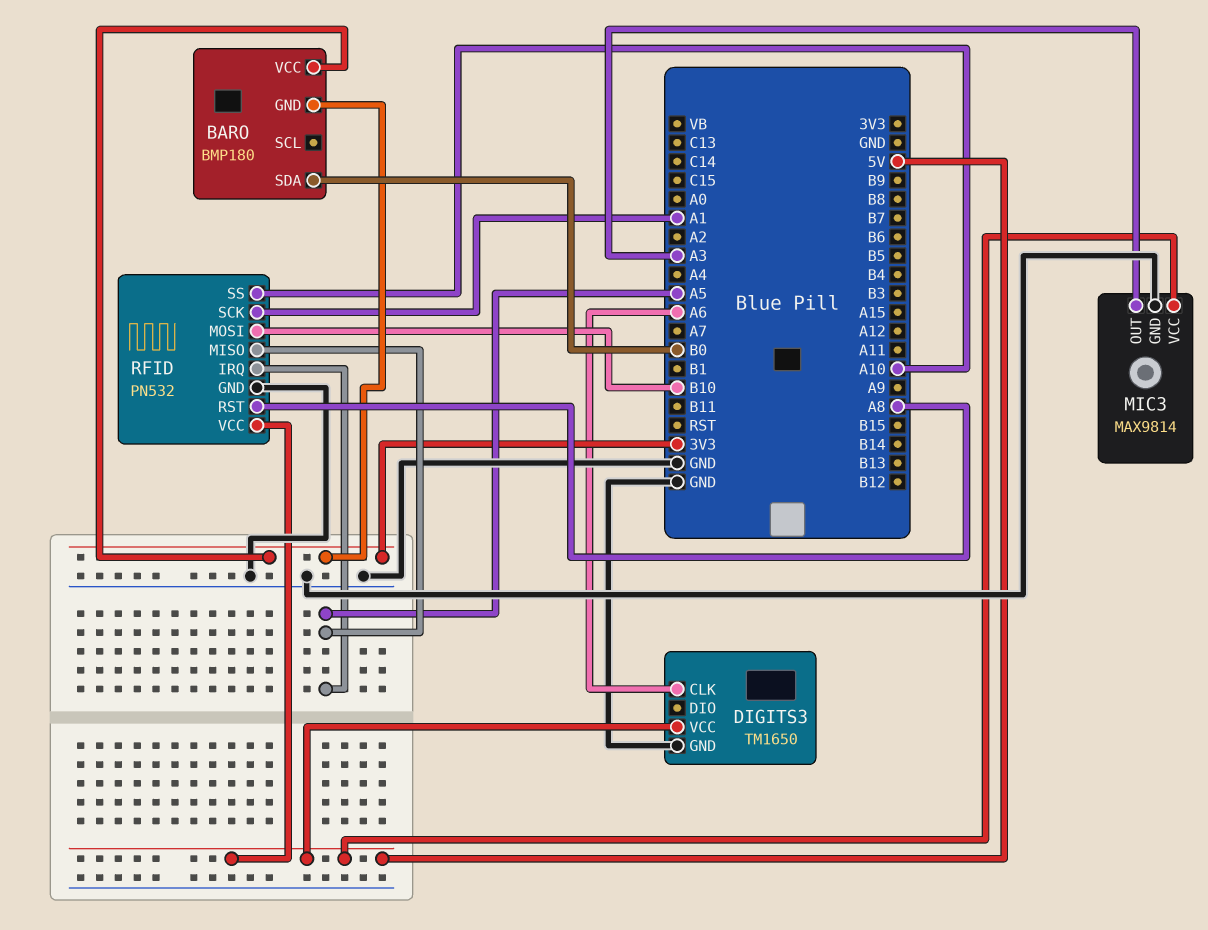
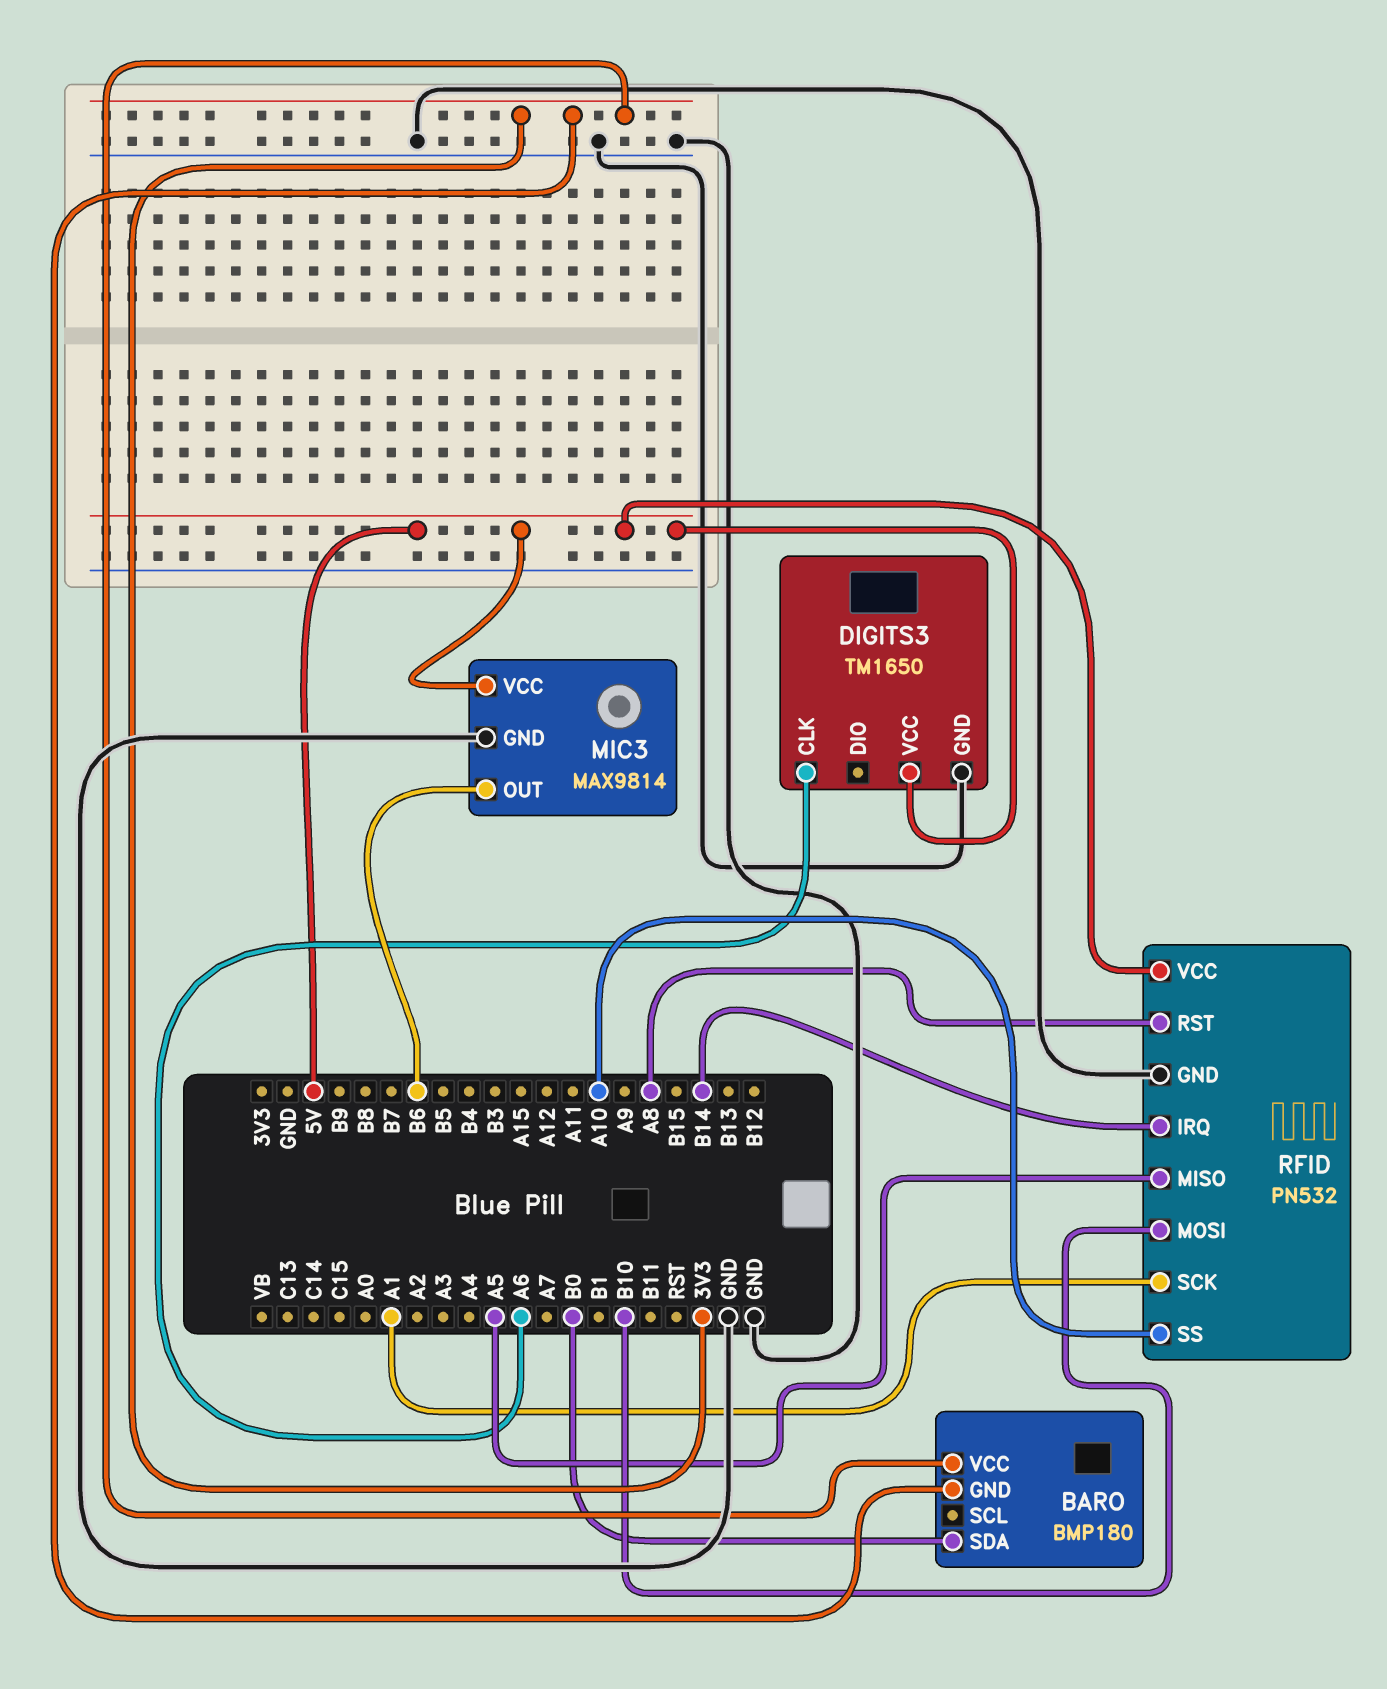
MIC3 pin OUT: A3 -> B6
RFID pin IRQ: A5 -> B14

